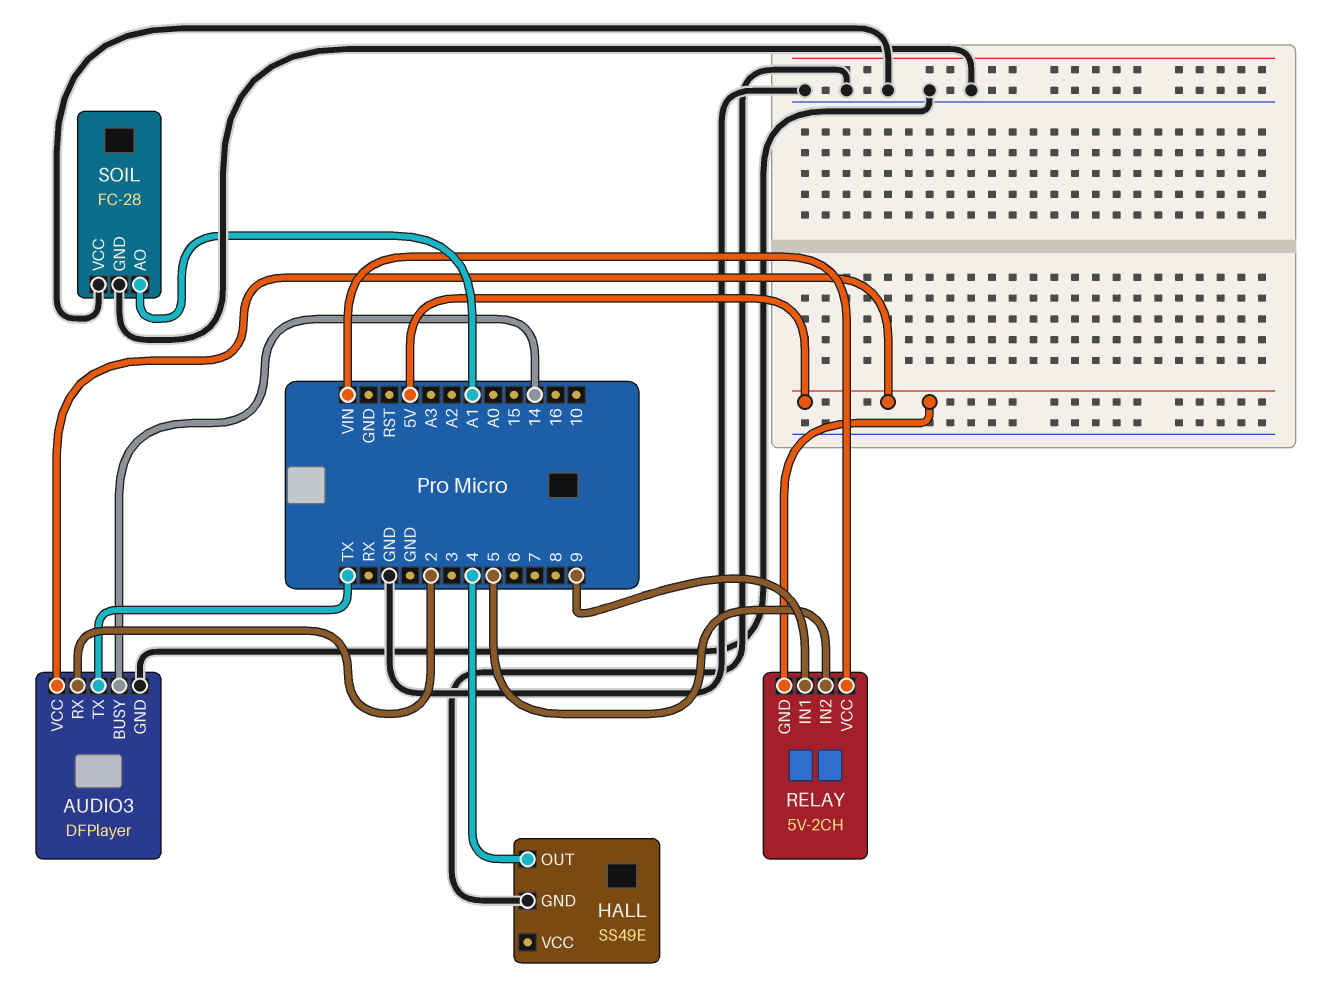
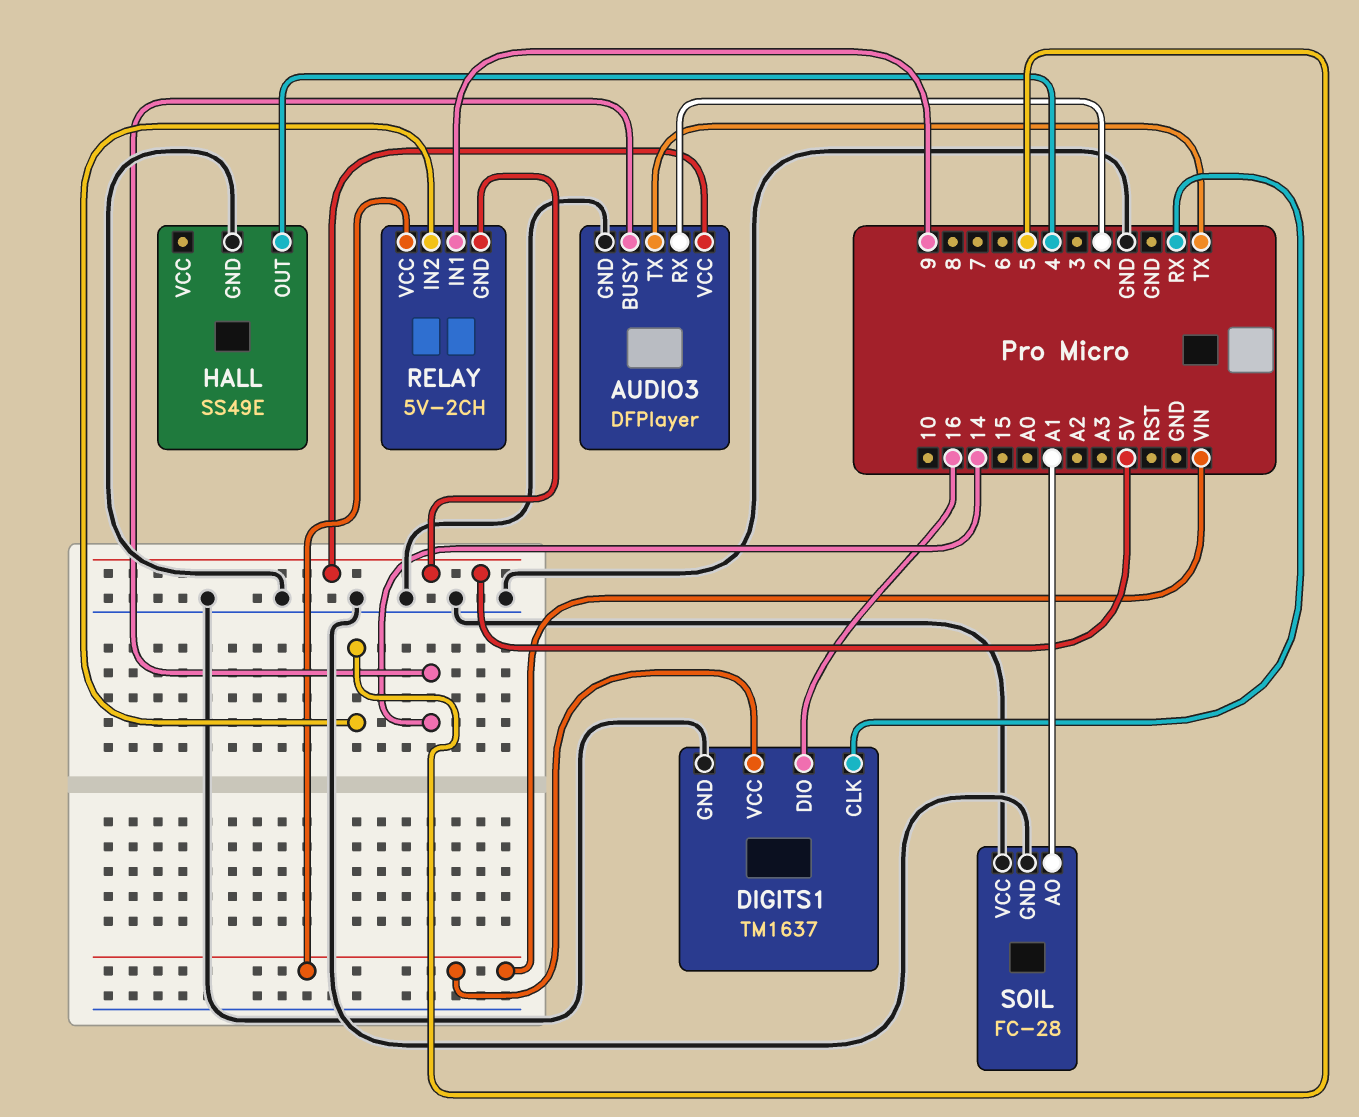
DIGITS1: none -> TM1637
DIGITS1 pin CLK: none -> RX
DIGITS1 pin DIO: none -> 16
DIGITS1 pin GND: none -> GND
DIGITS1 pin VCC: none -> VIN

